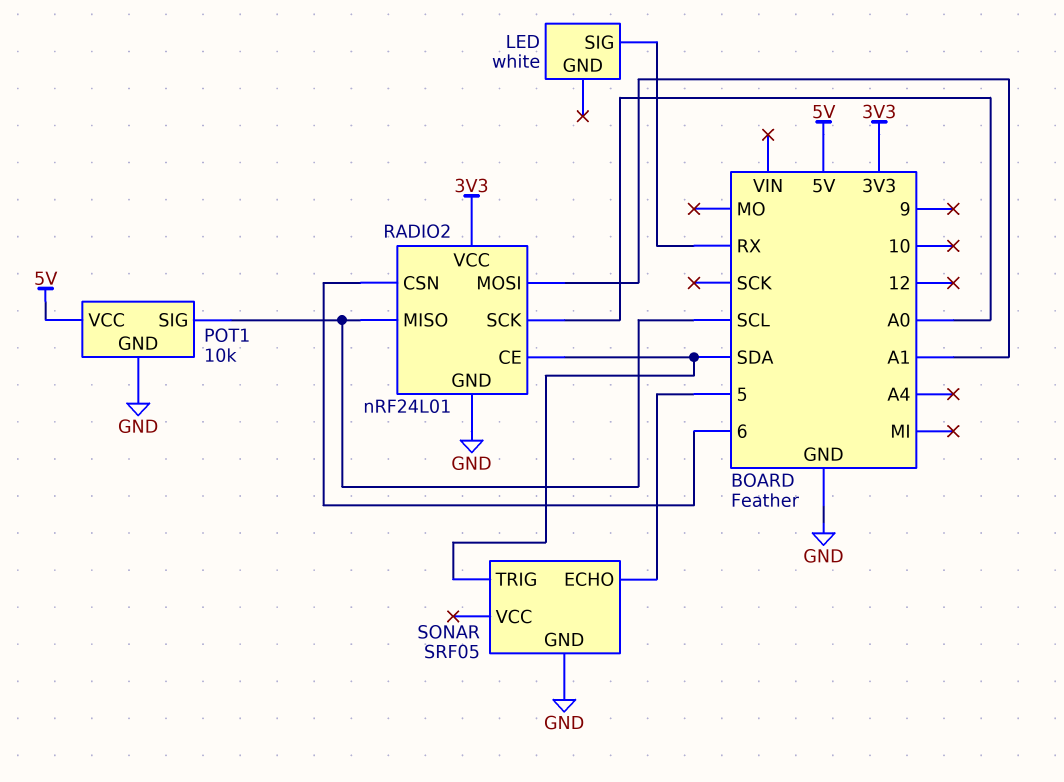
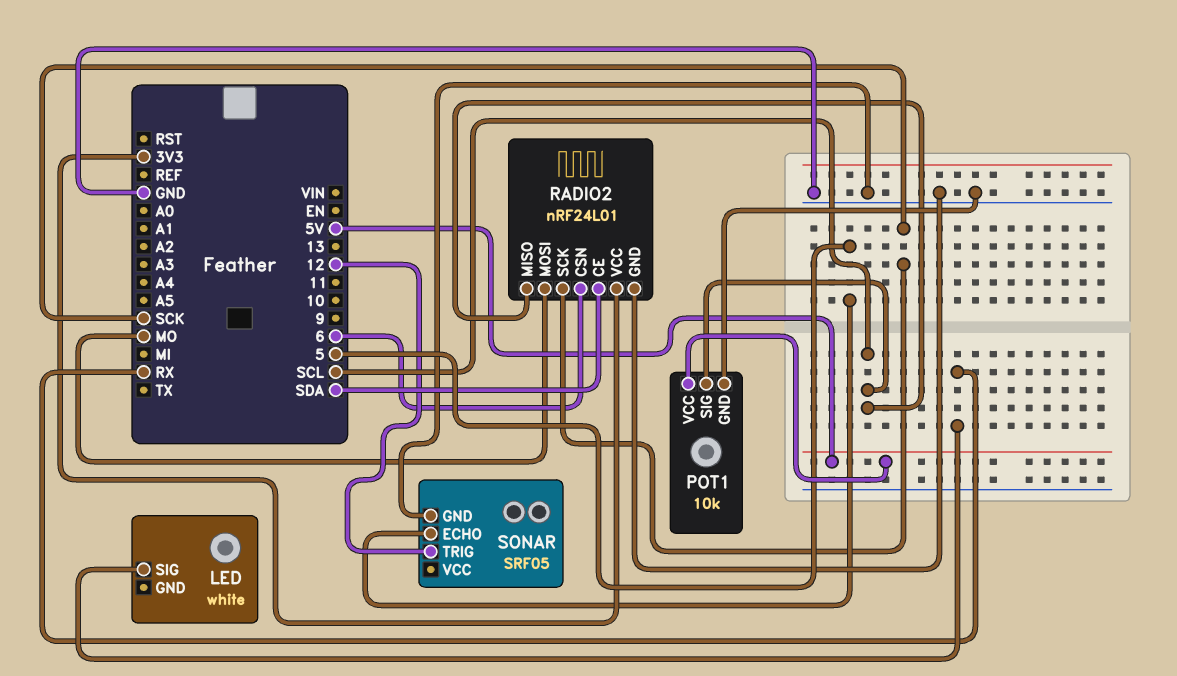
RADIO2 pin MOSI: A1 -> MO
RADIO2 pin SCK: A0 -> SCK
SONAR pin TRIG: SDA -> 12

